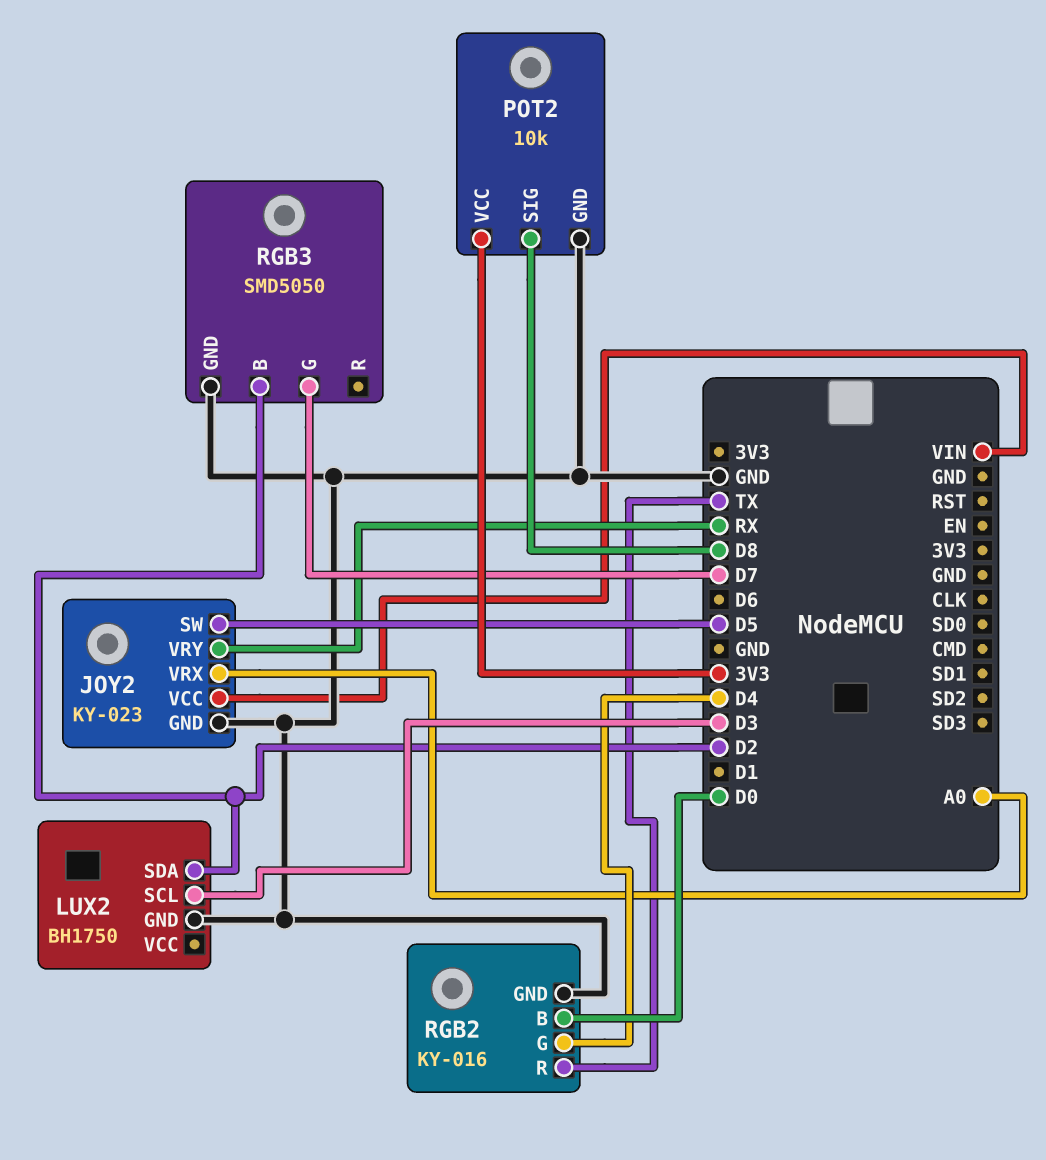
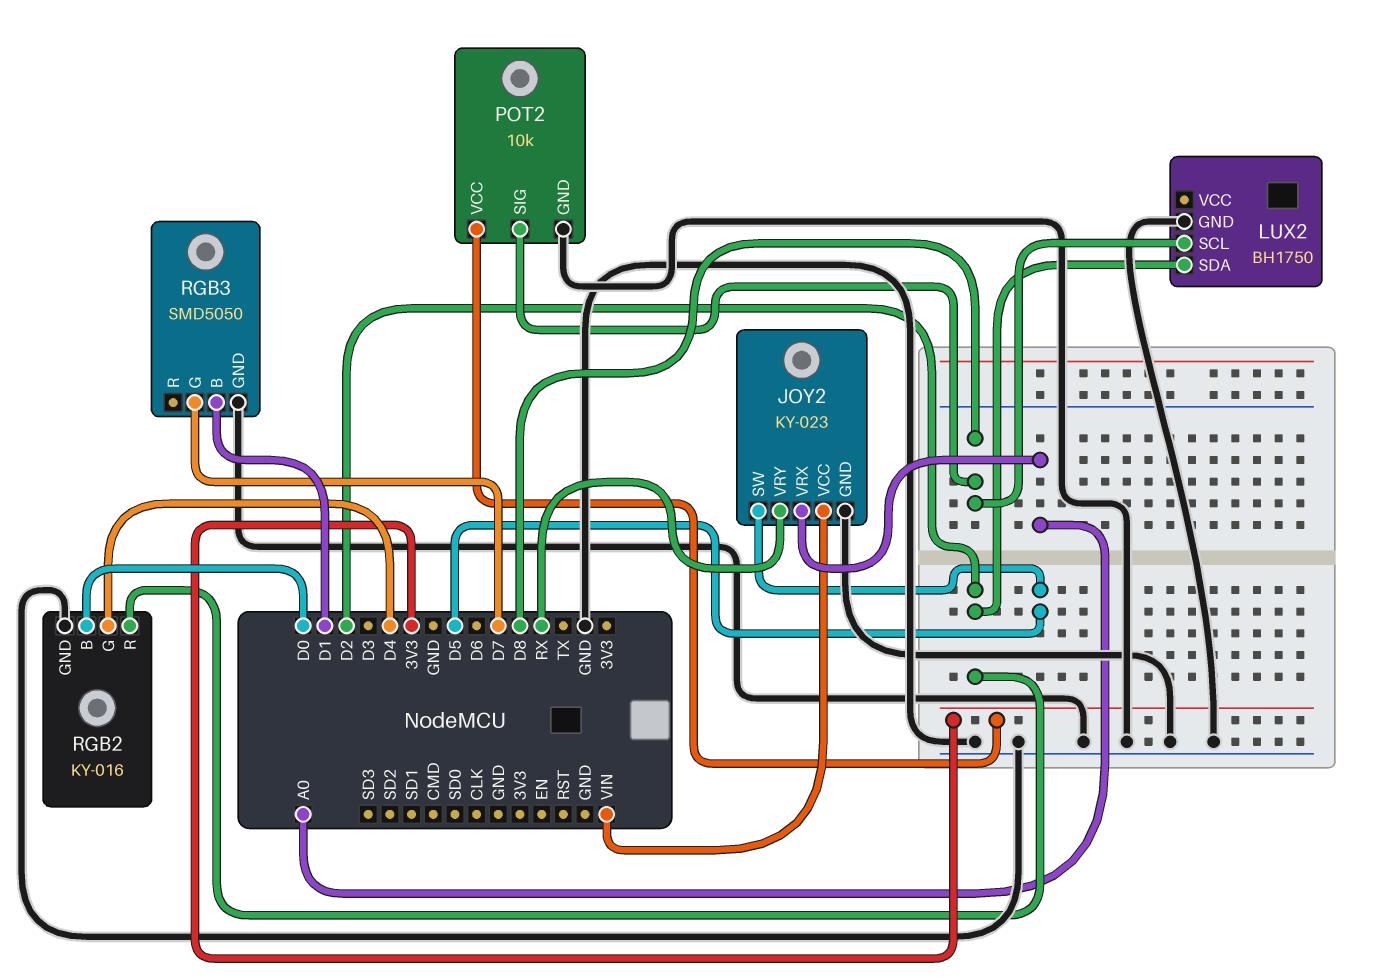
LUX2 pin SCL: D3 -> D8
RGB2 pin R: TX -> D2
RGB3 pin B: D2 -> D1

